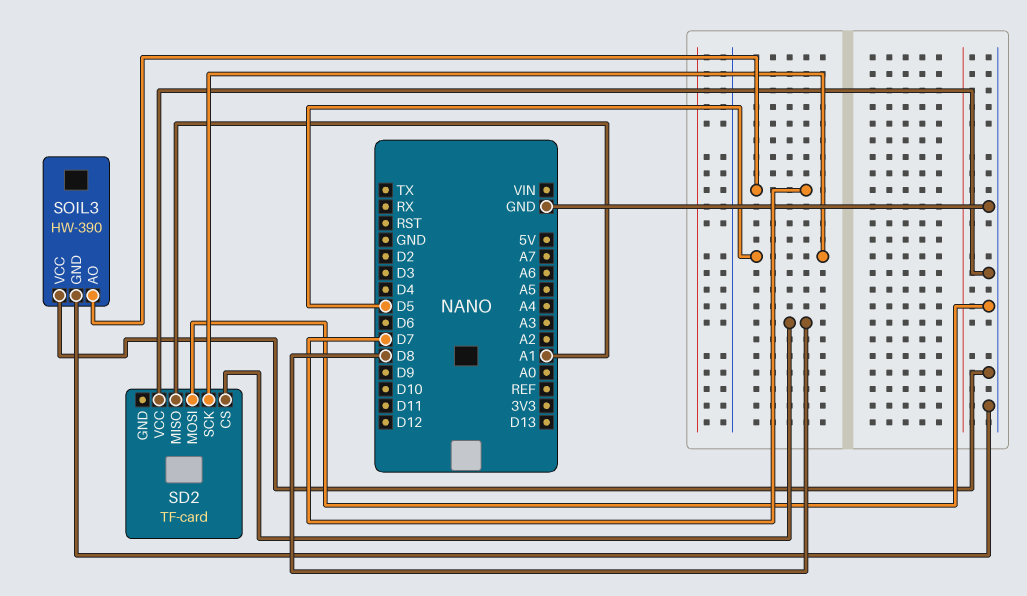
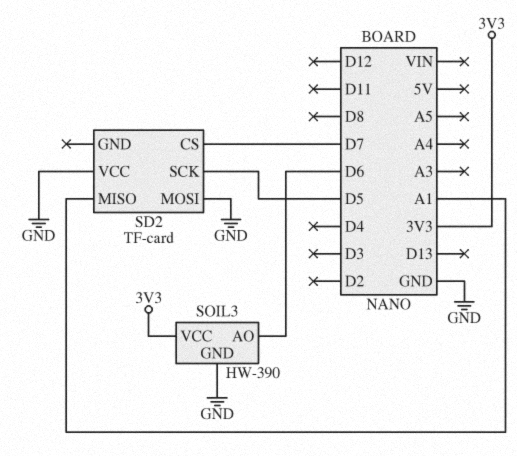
SD2 pin CS: D8 -> D7
SOIL3 pin AO: D7 -> D6
SOIL3 pin VCC: GND -> 3V3

